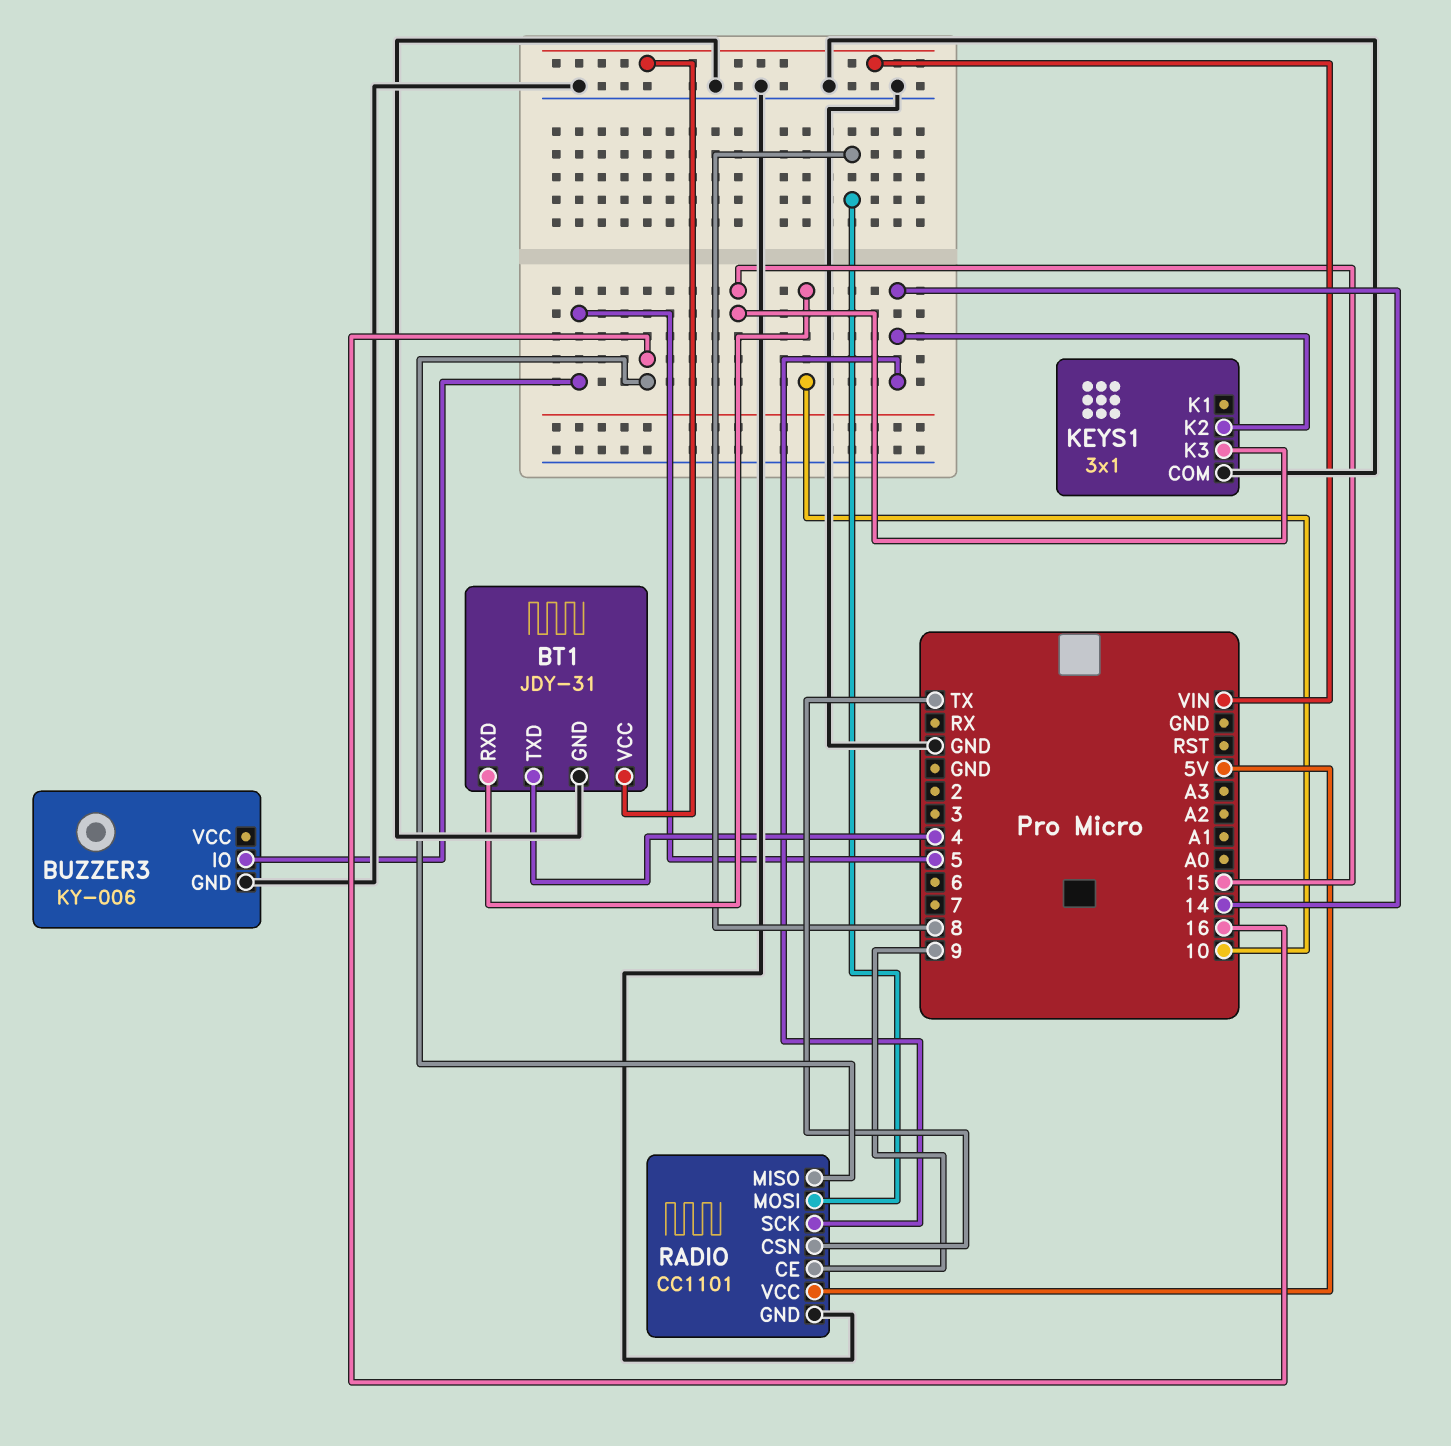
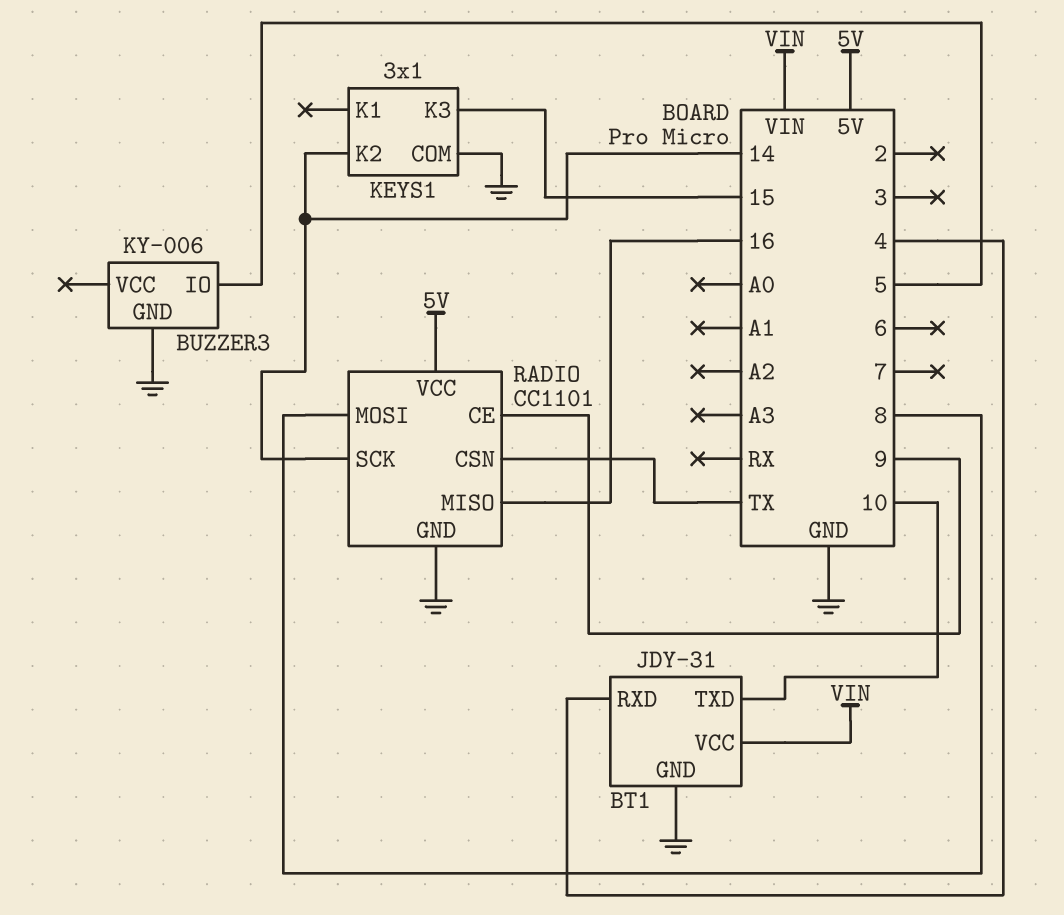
BT1 pin RXD: 10 -> 4
BT1 pin TXD: 4 -> 10

